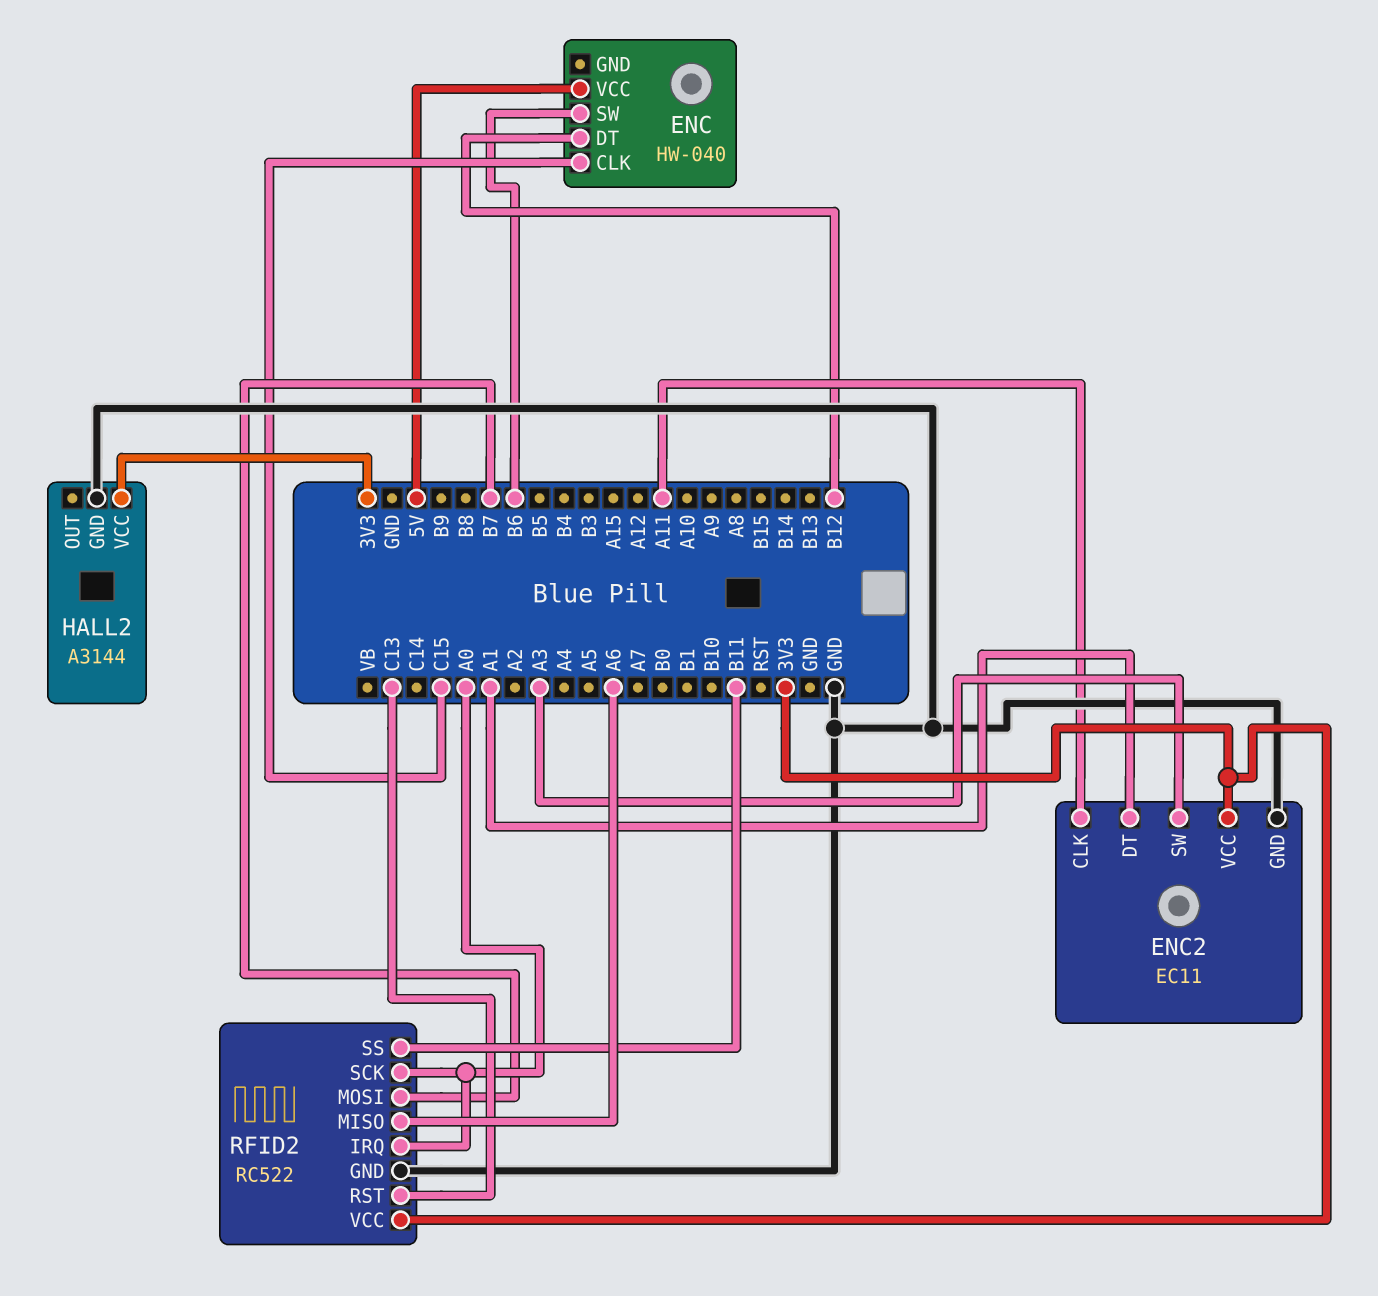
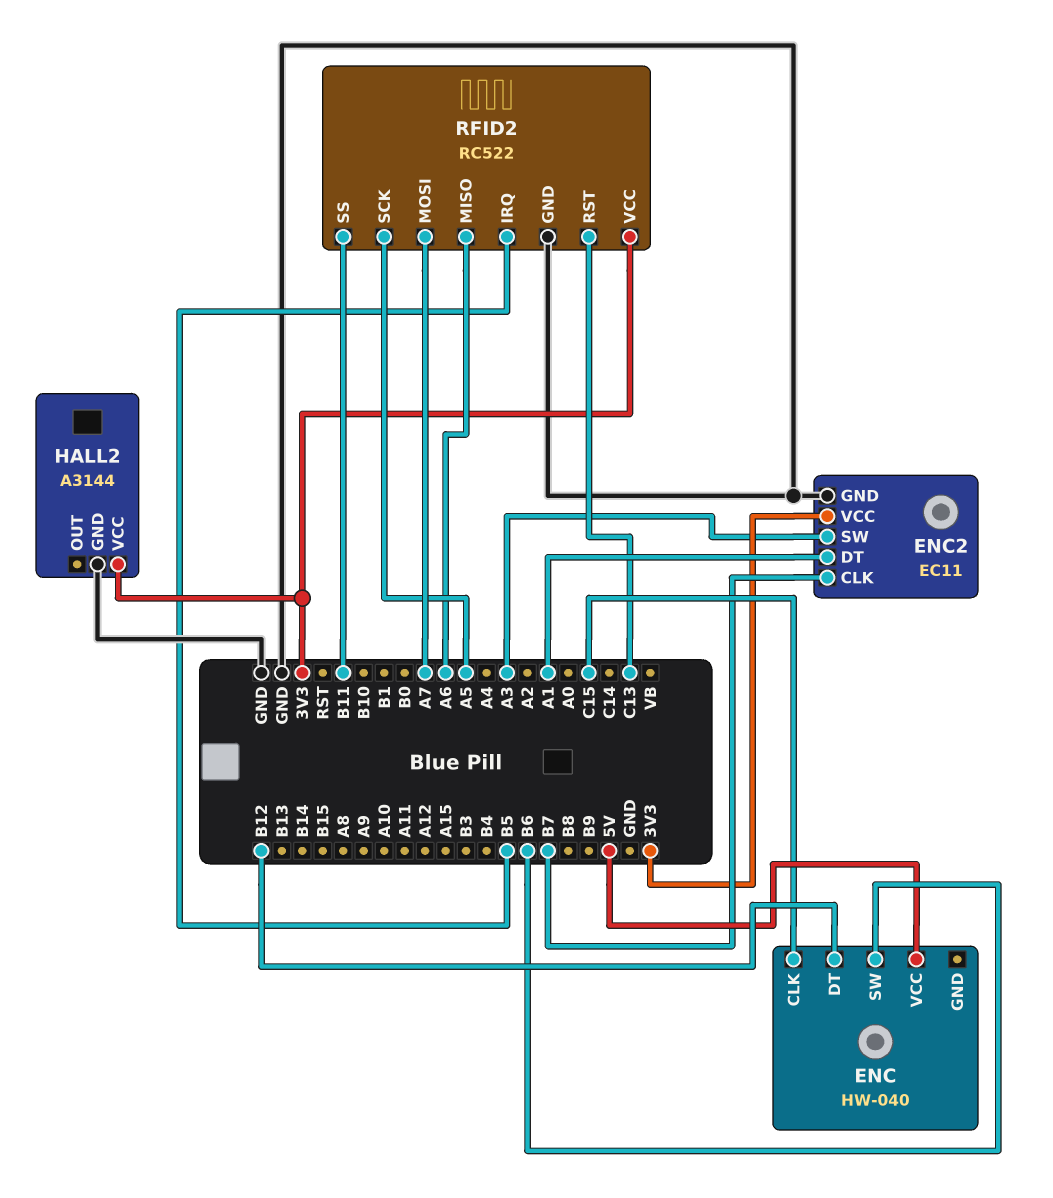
ENC2 pin CLK: A11 -> B7
RFID2 pin IRQ: A0 -> B5
RFID2 pin MOSI: B7 -> A7
RFID2 pin SCK: A0 -> A5

